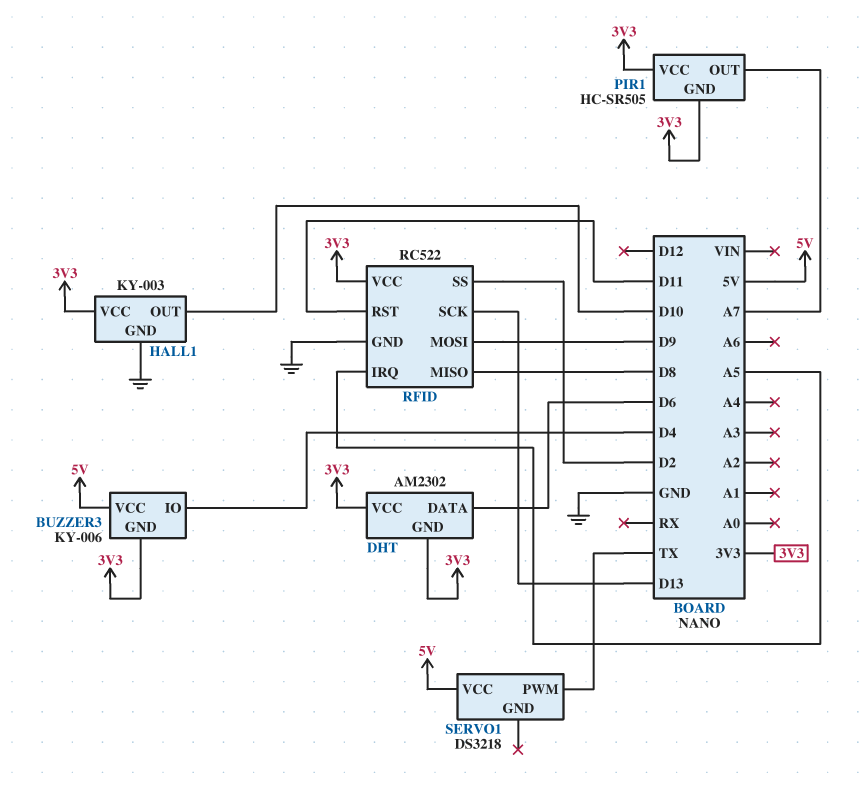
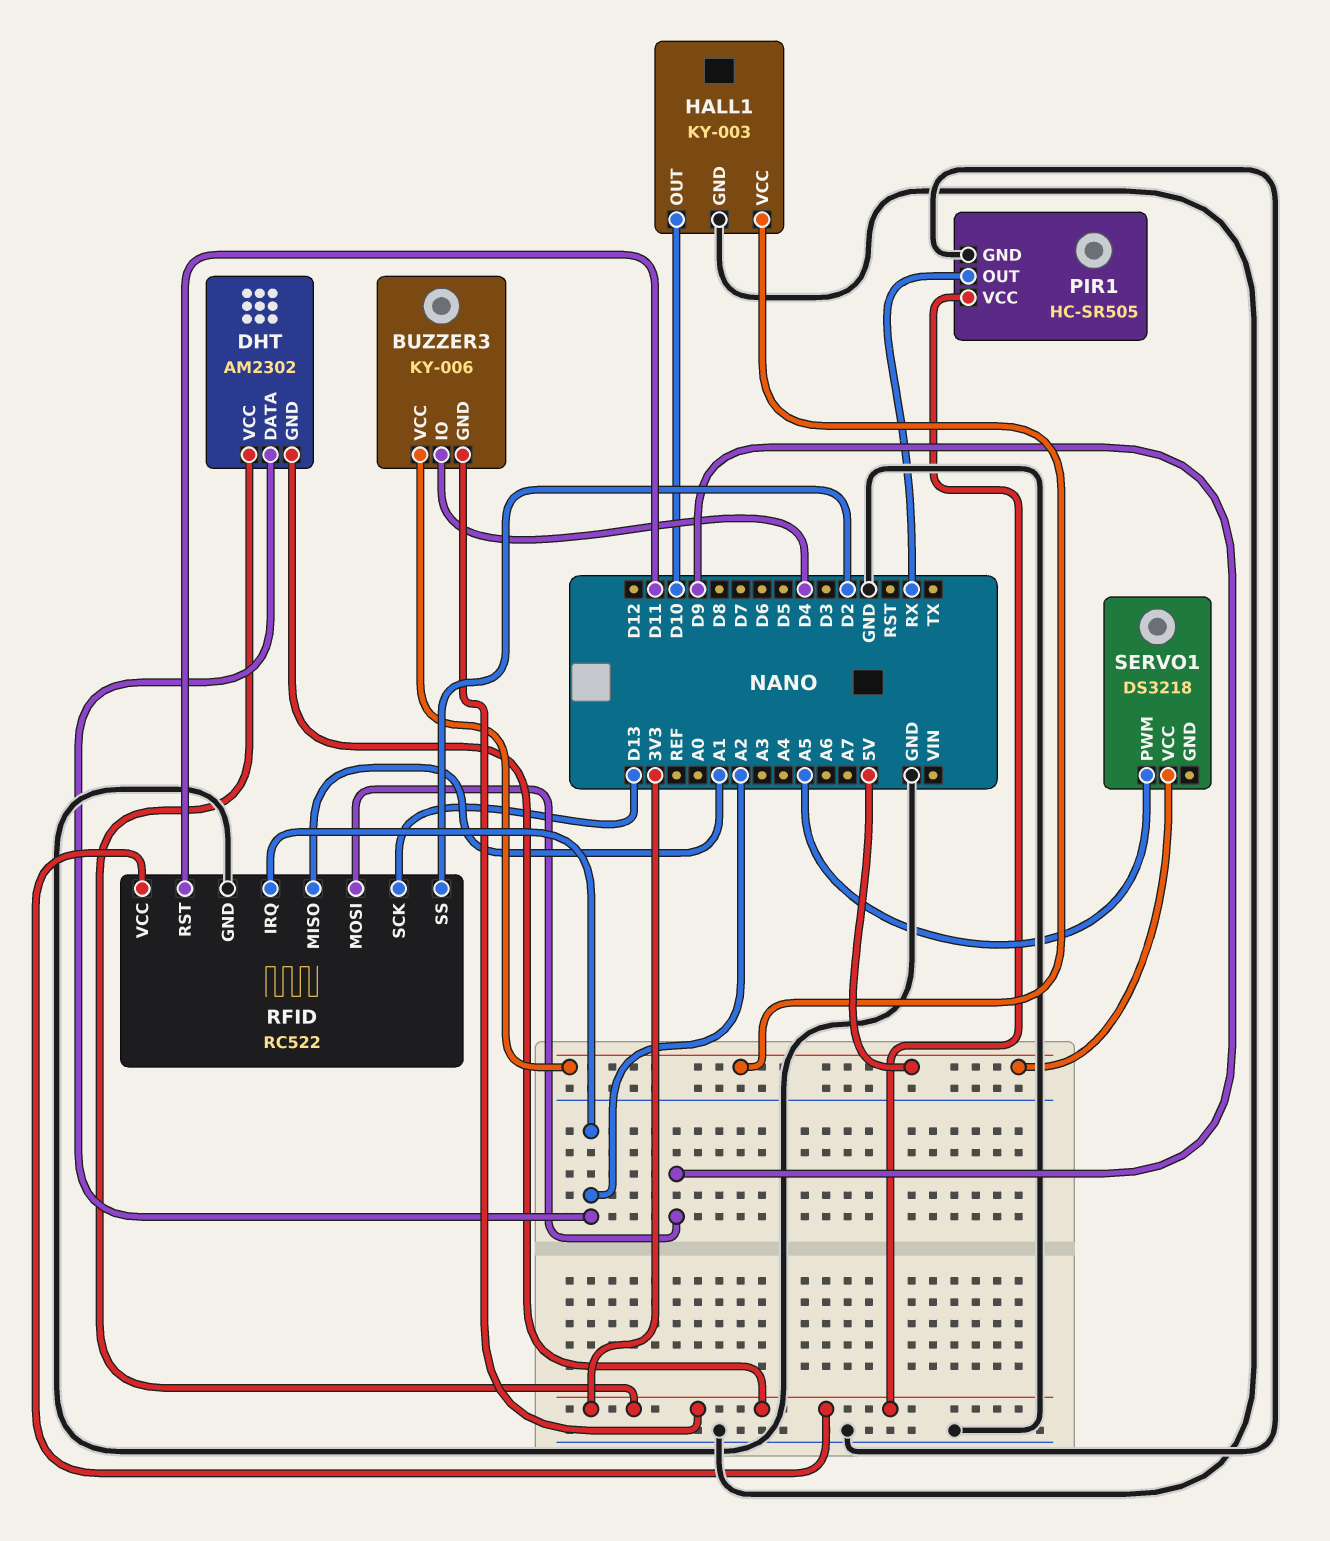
DHT pin DATA: D6 -> A2
HALL1 pin VCC: 3V3 -> 5V
PIR1 pin GND: 3V3 -> GND
PIR1 pin OUT: A7 -> RX
RFID pin IRQ: A5 -> A2
RFID pin MISO: D8 -> A1
SERVO1 pin PWM: TX -> A5

